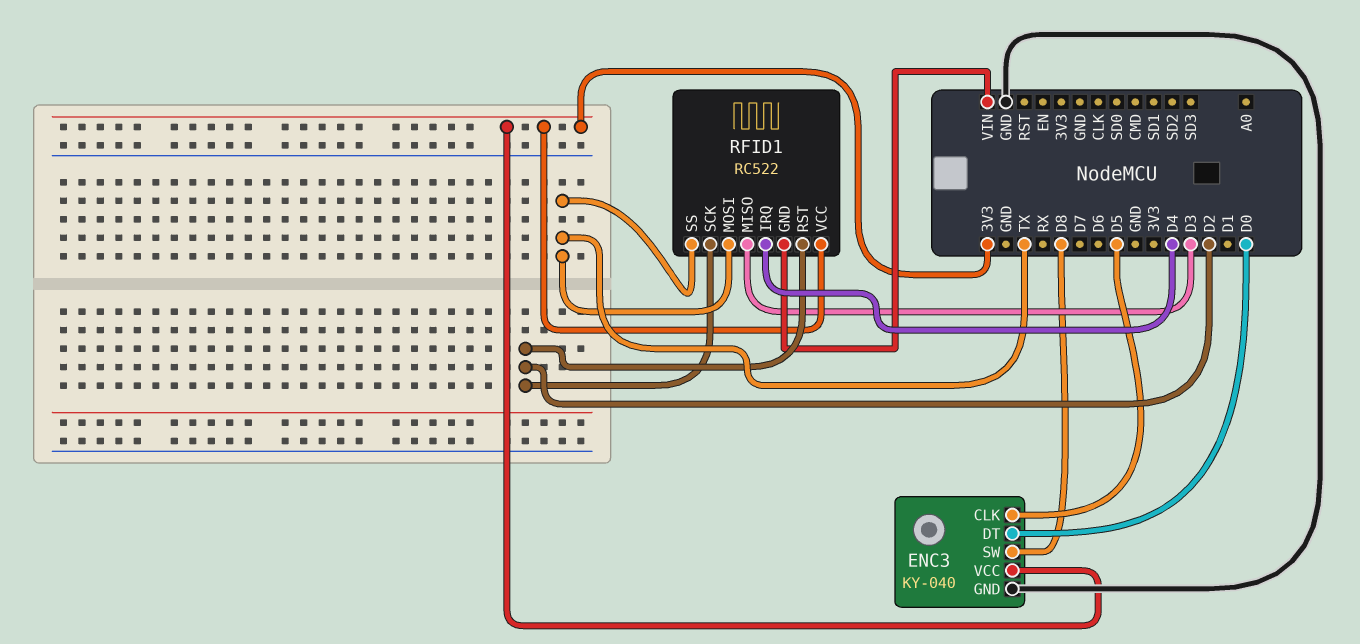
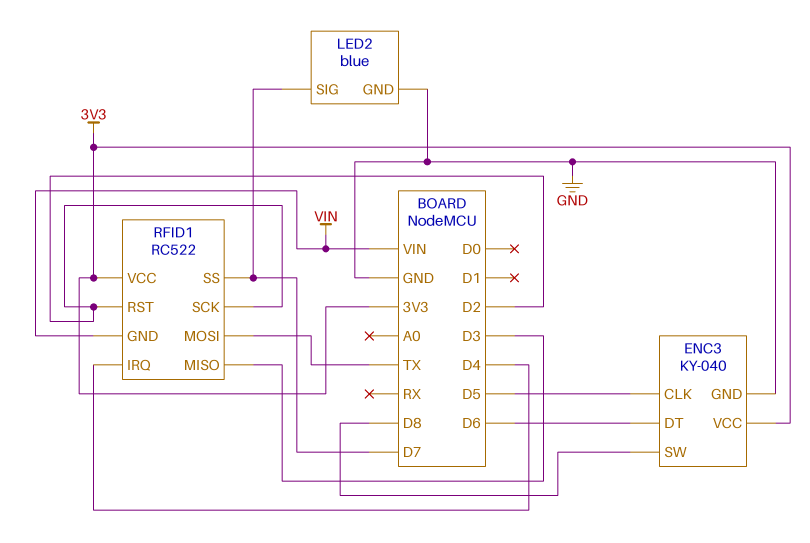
ENC3 pin DT: D0 -> D6
LED2: none -> blue
LED2 pin GND: none -> GND
LED2 pin SIG: none -> D7
RFID1 pin SS: TX -> D7

